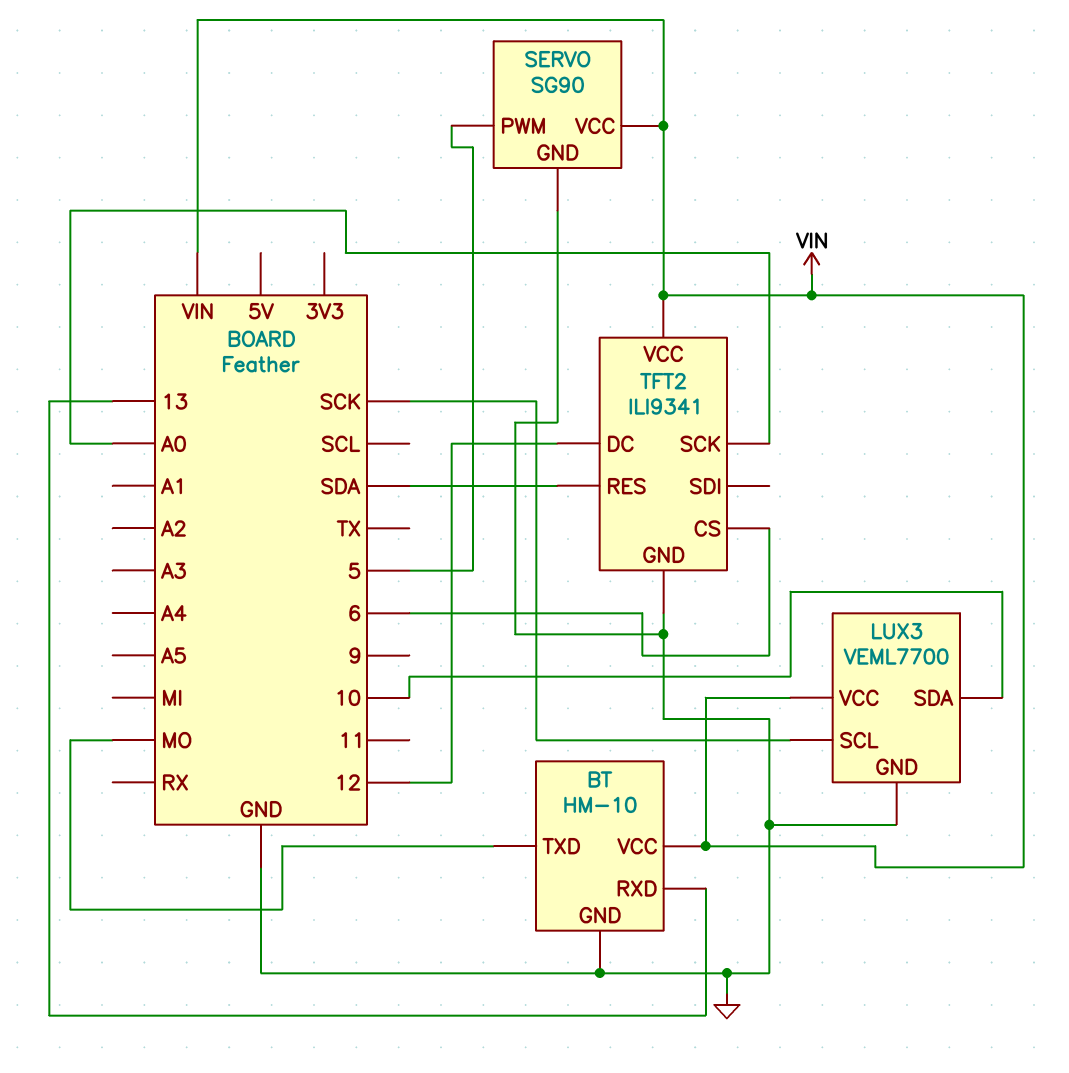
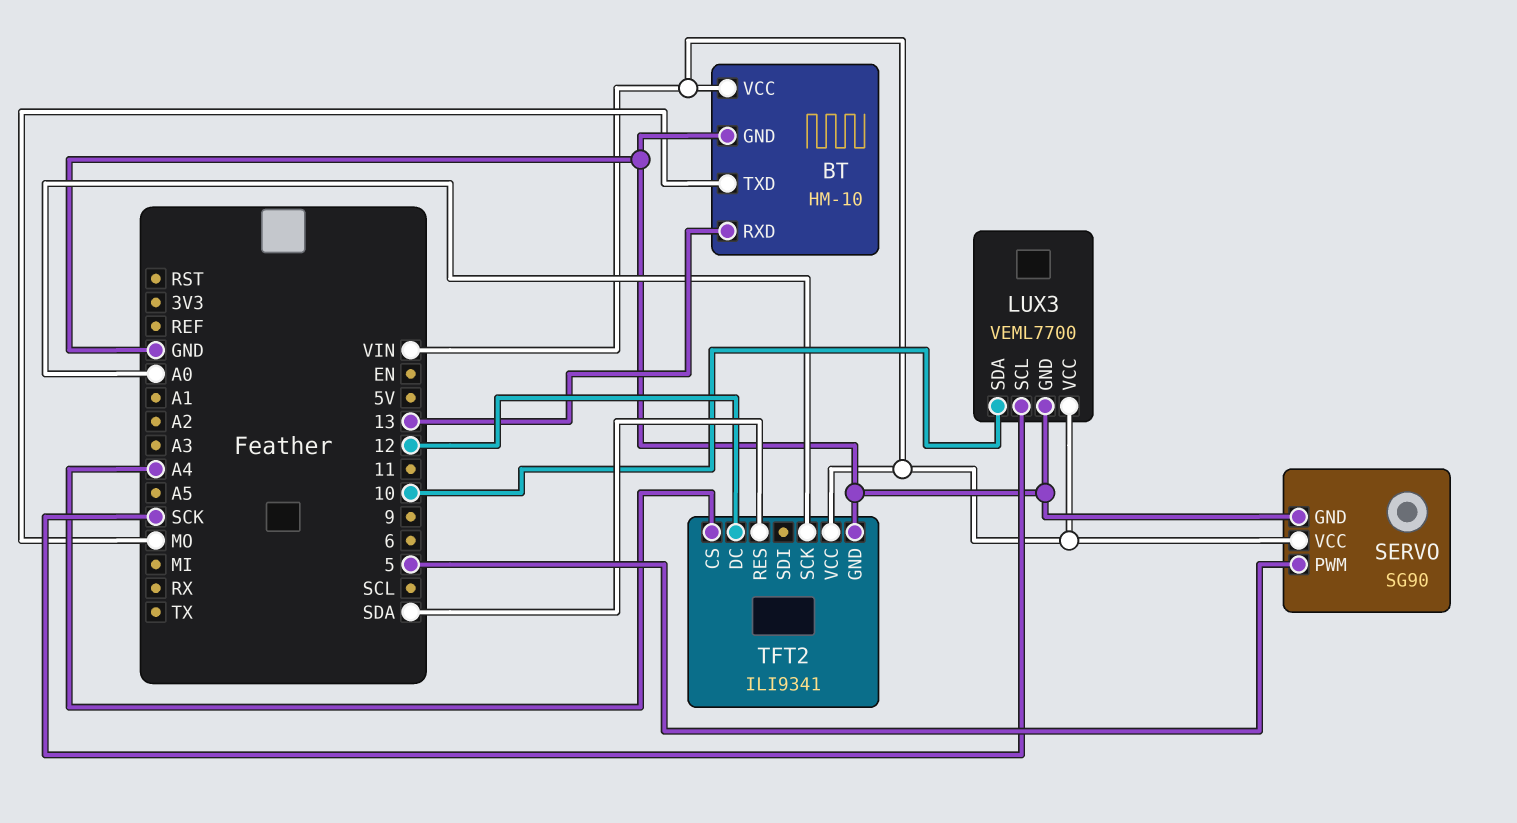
TFT2 pin CS: 6 -> A4

